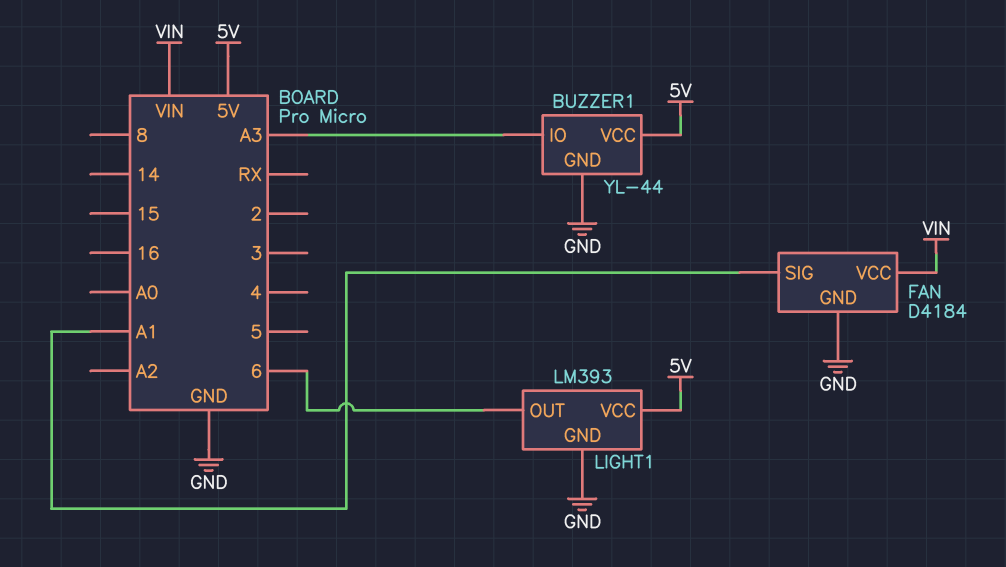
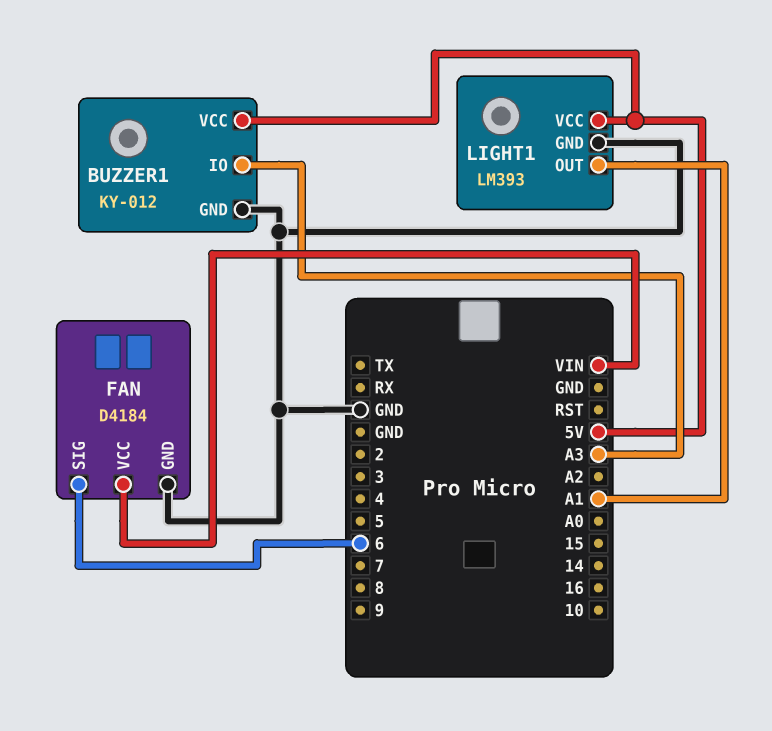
BUZZER1: YL-44 -> KY-012
FAN pin SIG: A1 -> 6
LIGHT1 pin OUT: 6 -> A1

